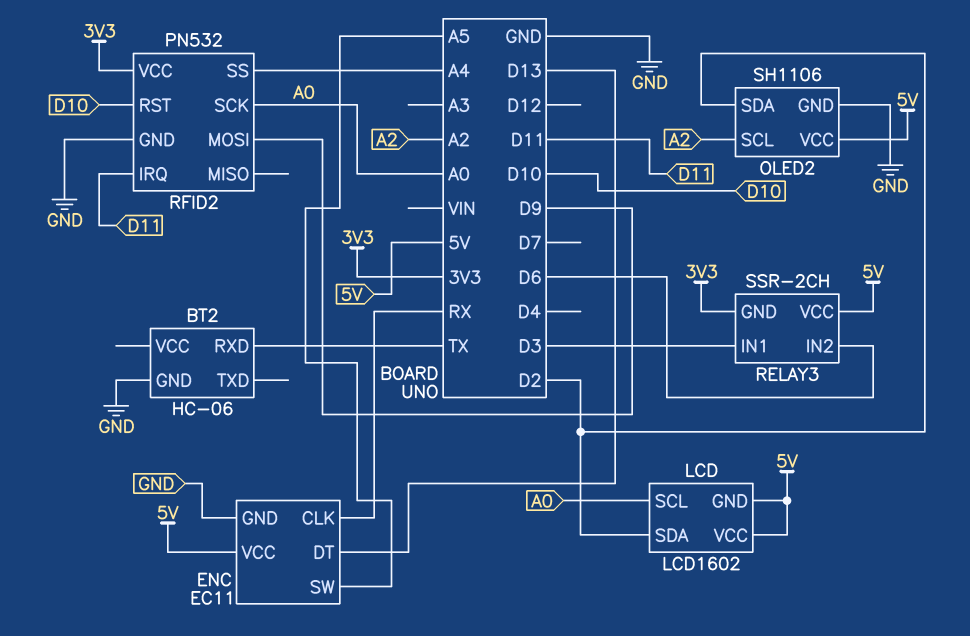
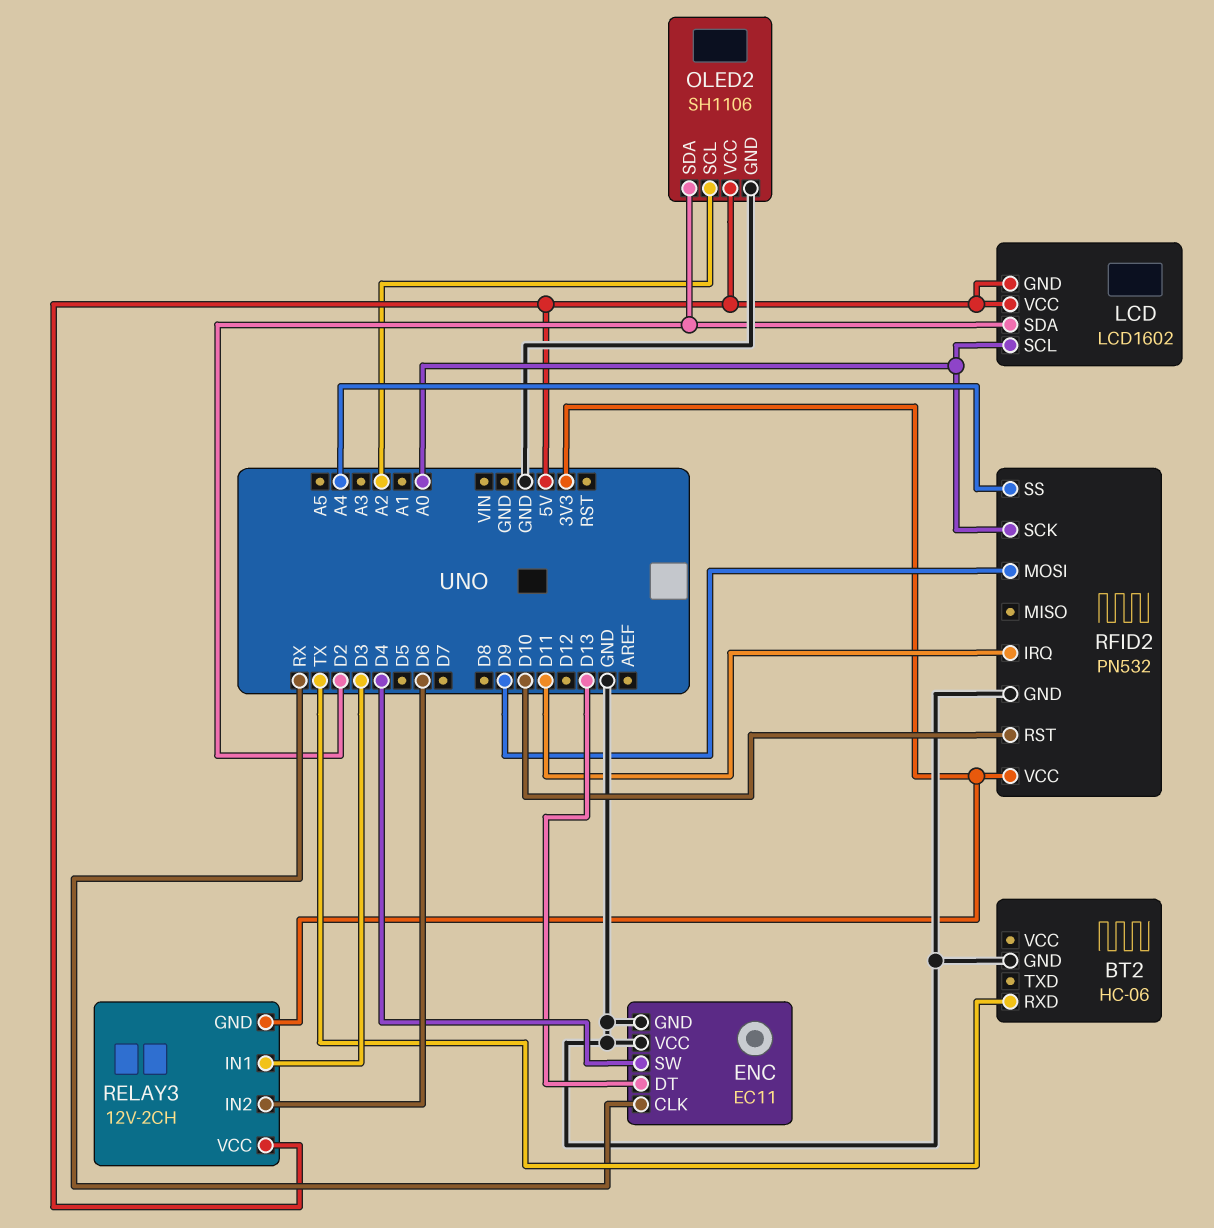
ENC pin SW: A5 -> D4
ENC pin VCC: 5V -> GND
RELAY3: SSR-2CH -> 12V-2CH

